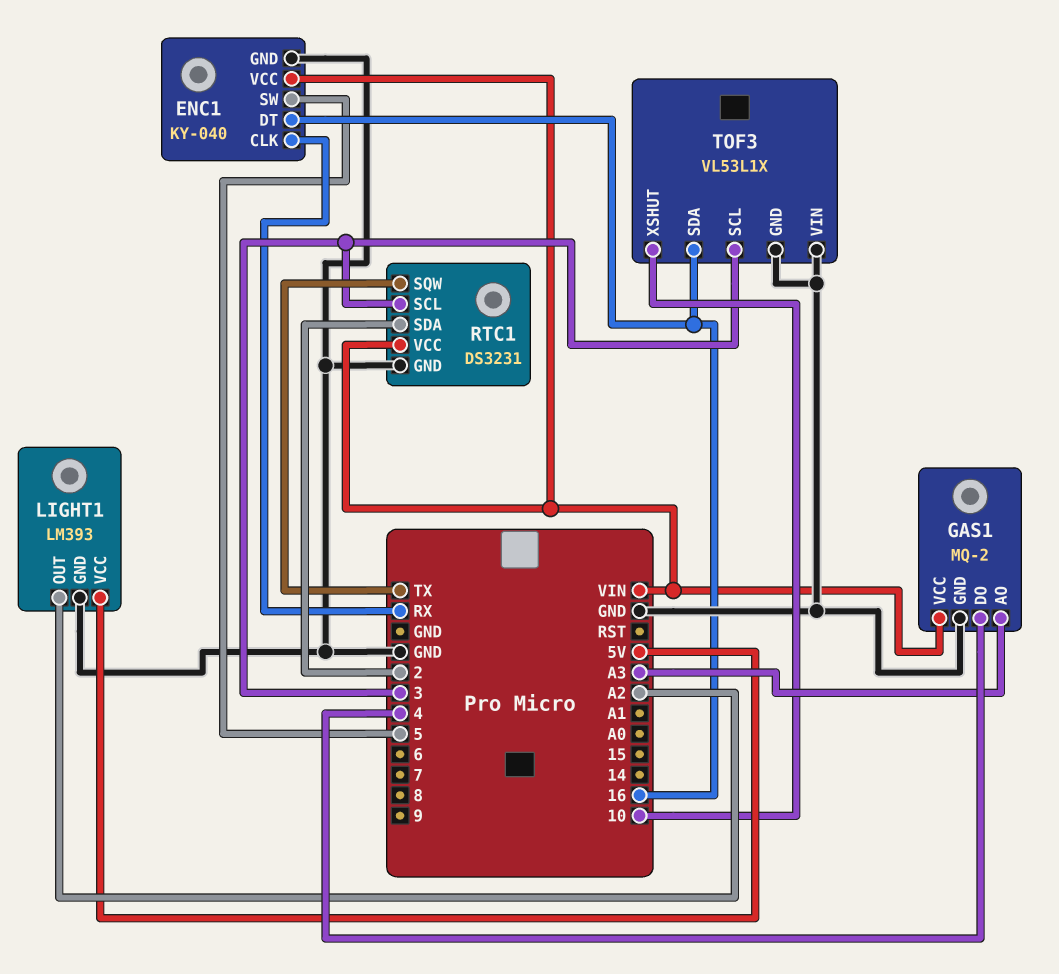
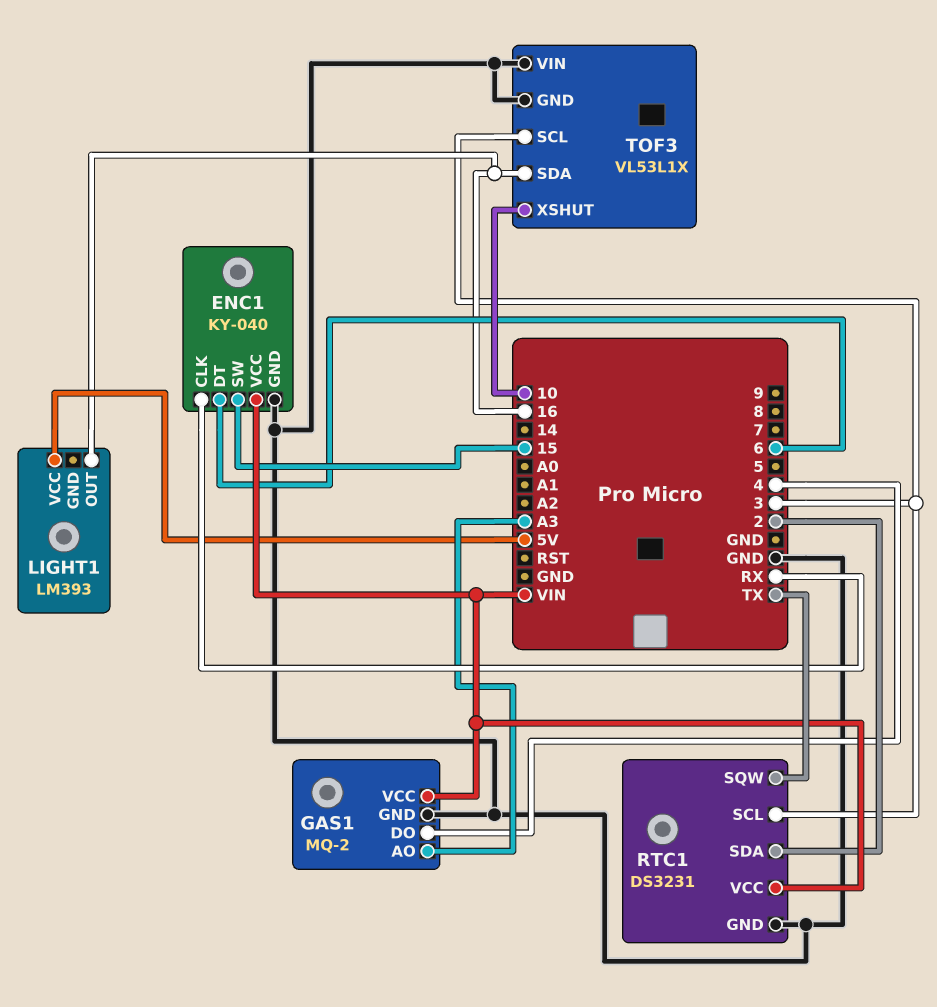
ENC1 pin DT: 16 -> 6
ENC1 pin SW: 5 -> 15
LIGHT1 pin GND: GND -> none
LIGHT1 pin OUT: A2 -> 16

